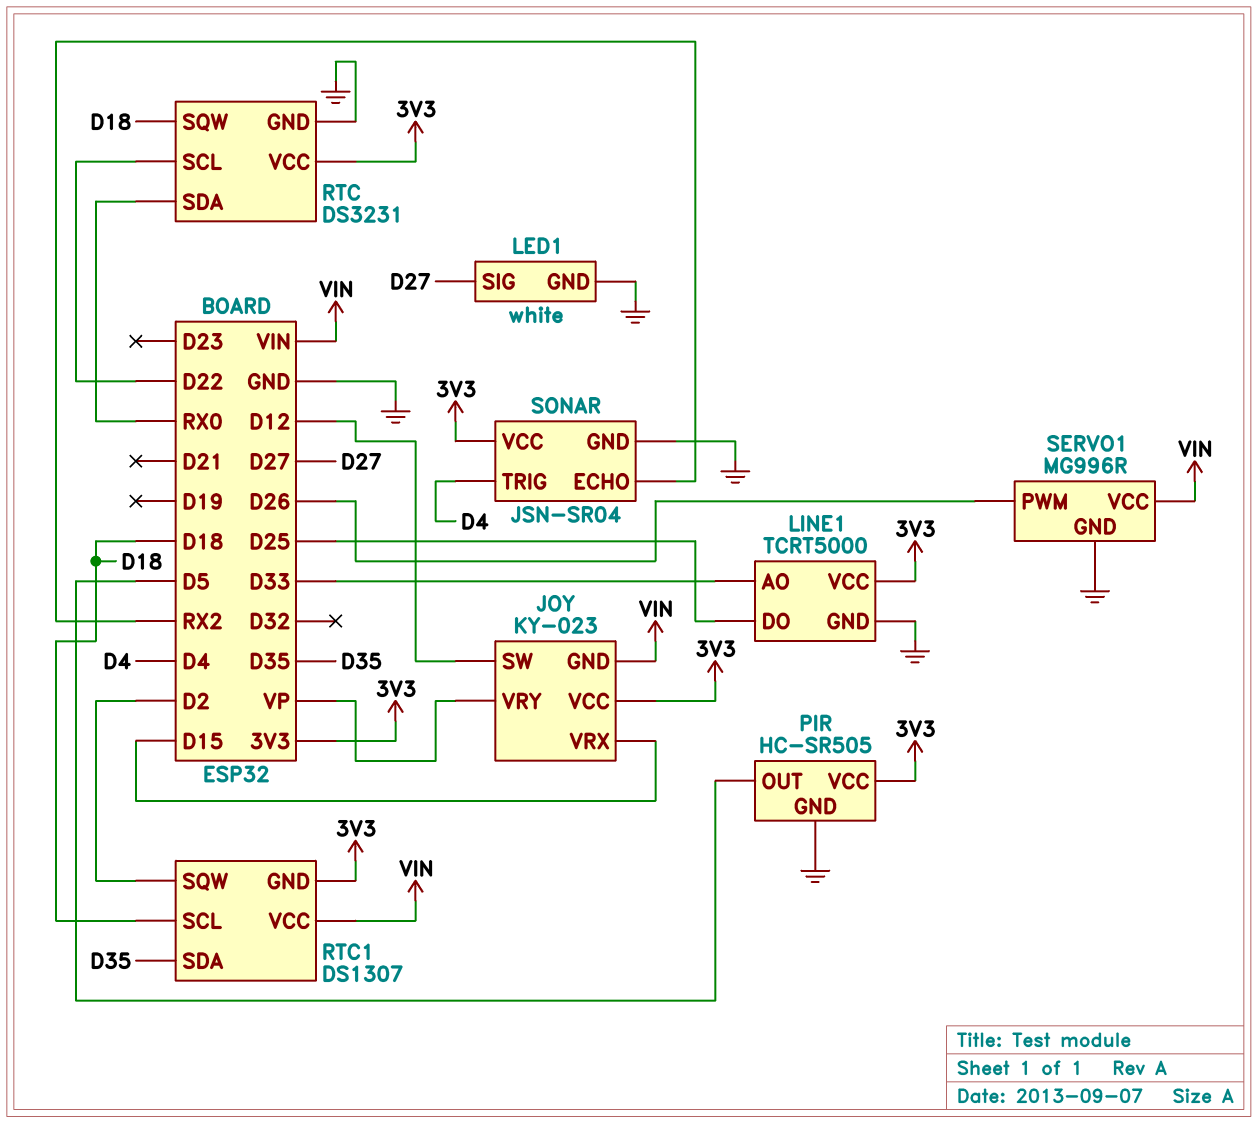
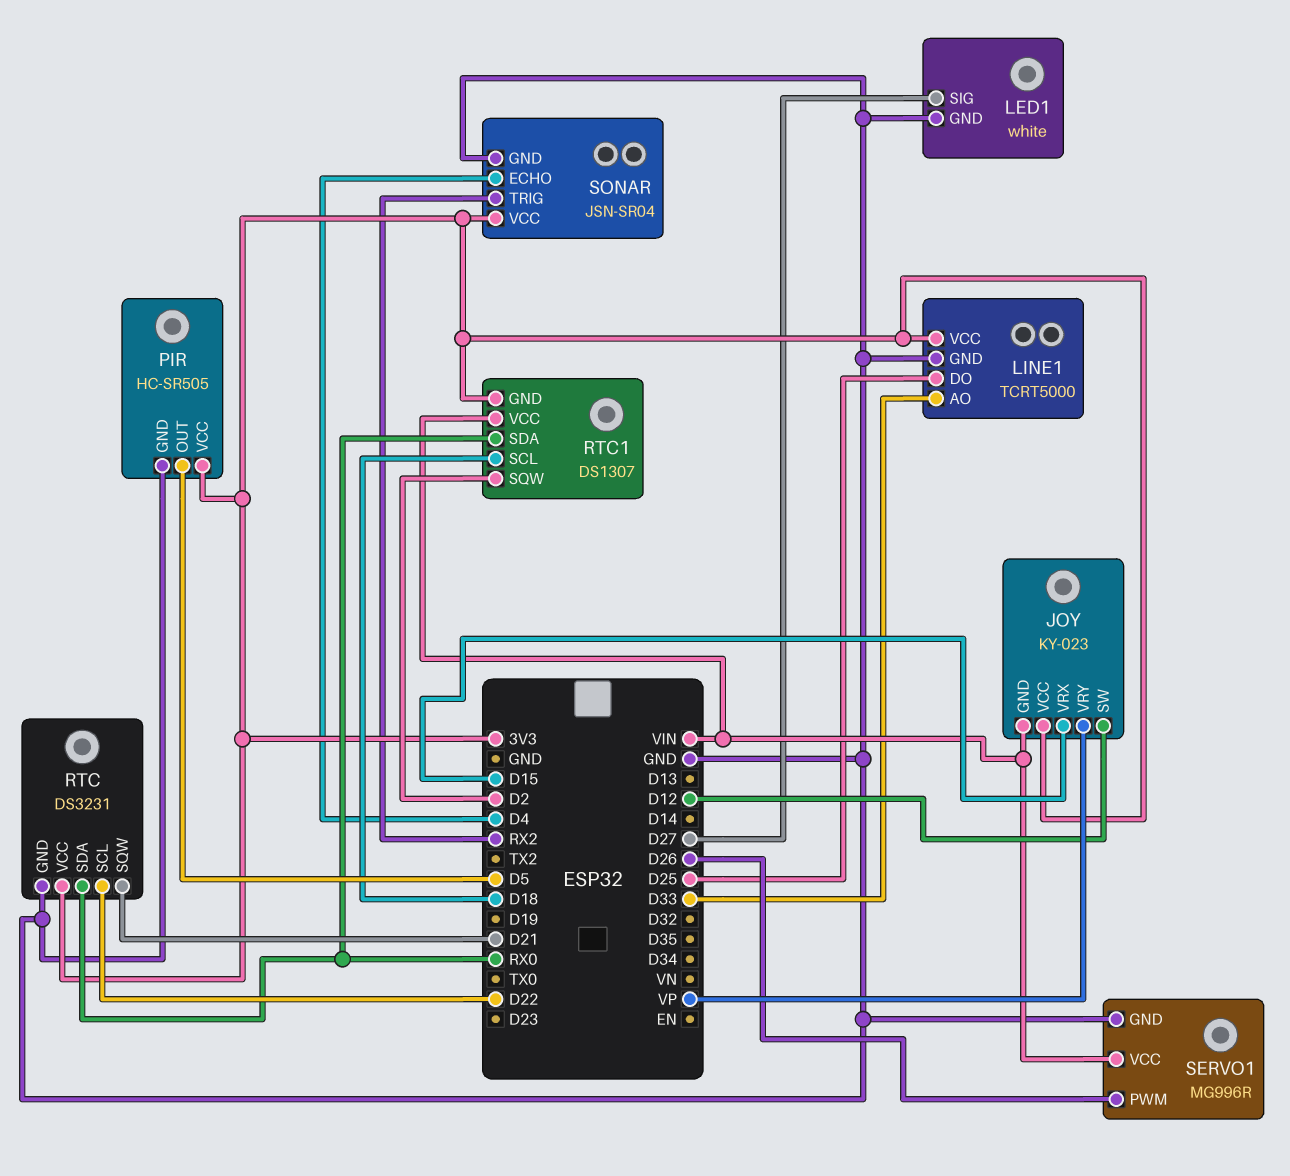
RTC pin SQW: D18 -> D21
RTC1 pin SDA: D35 -> RX0
SONAR pin ECHO: RX2 -> D4
SONAR pin TRIG: D4 -> RX2

